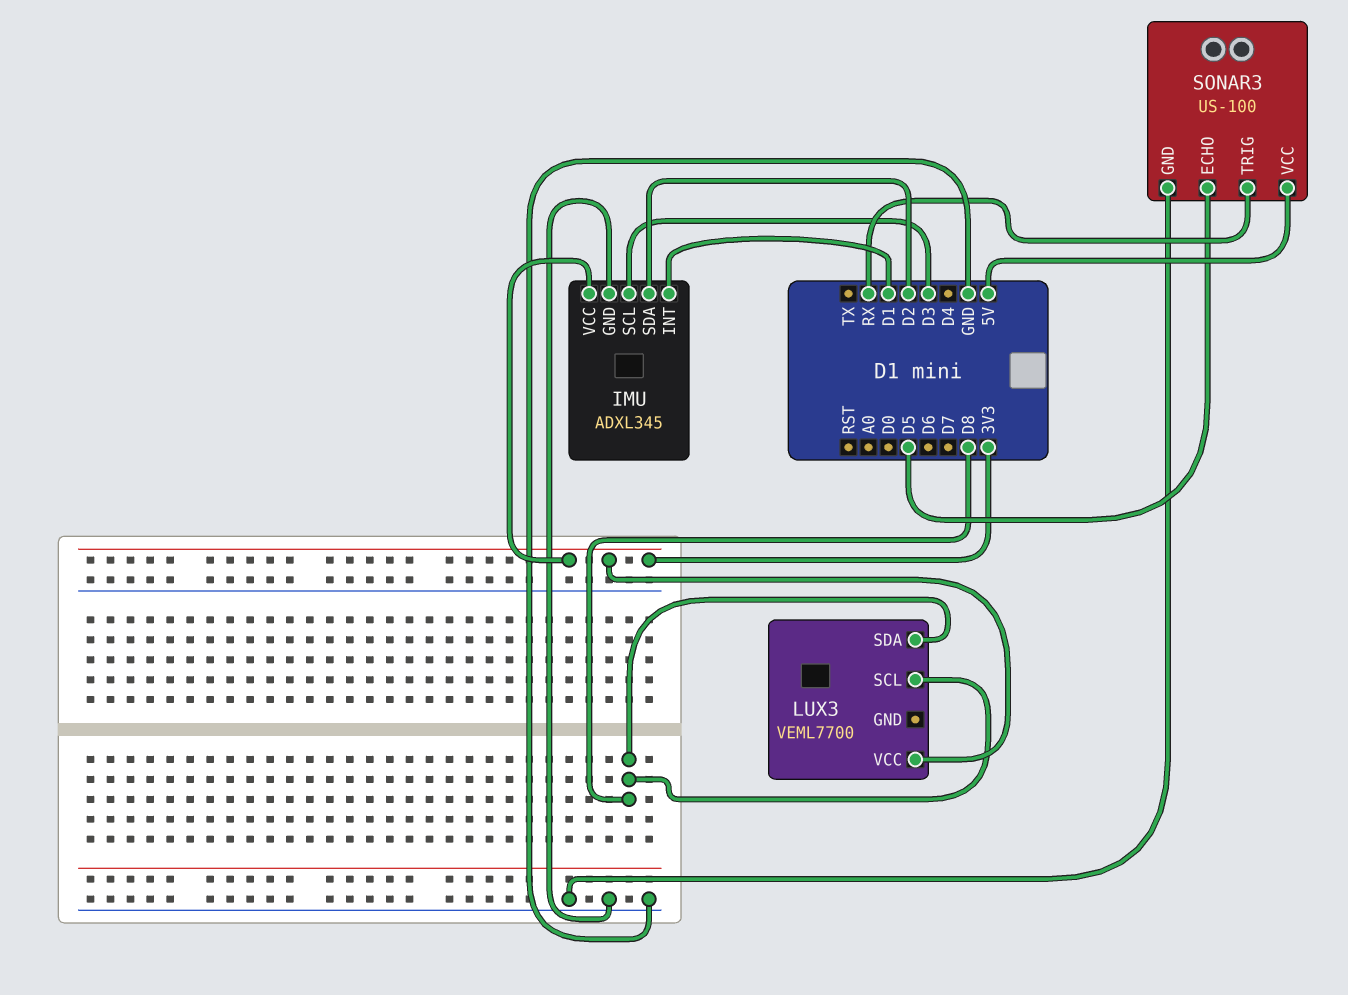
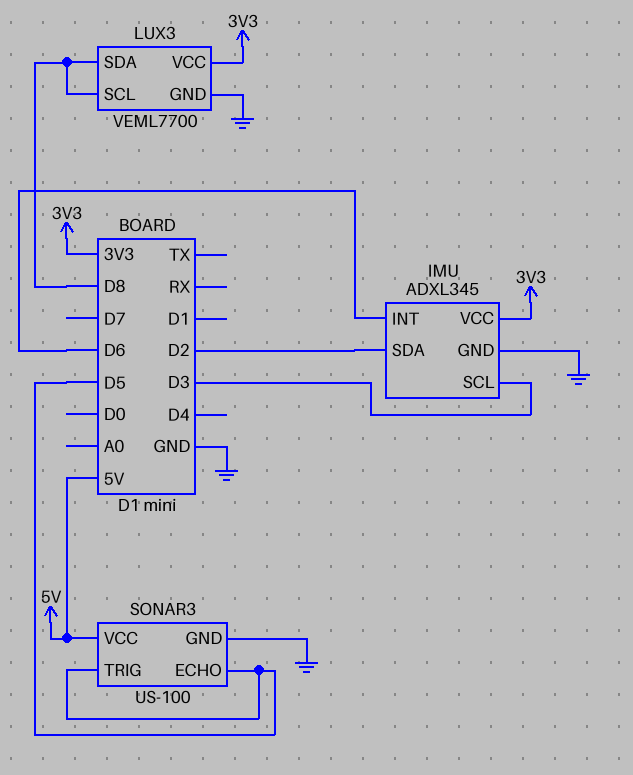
IMU pin INT: D1 -> D6
LUX3 pin GND: none -> GND
SONAR3 pin TRIG: RX -> D5

